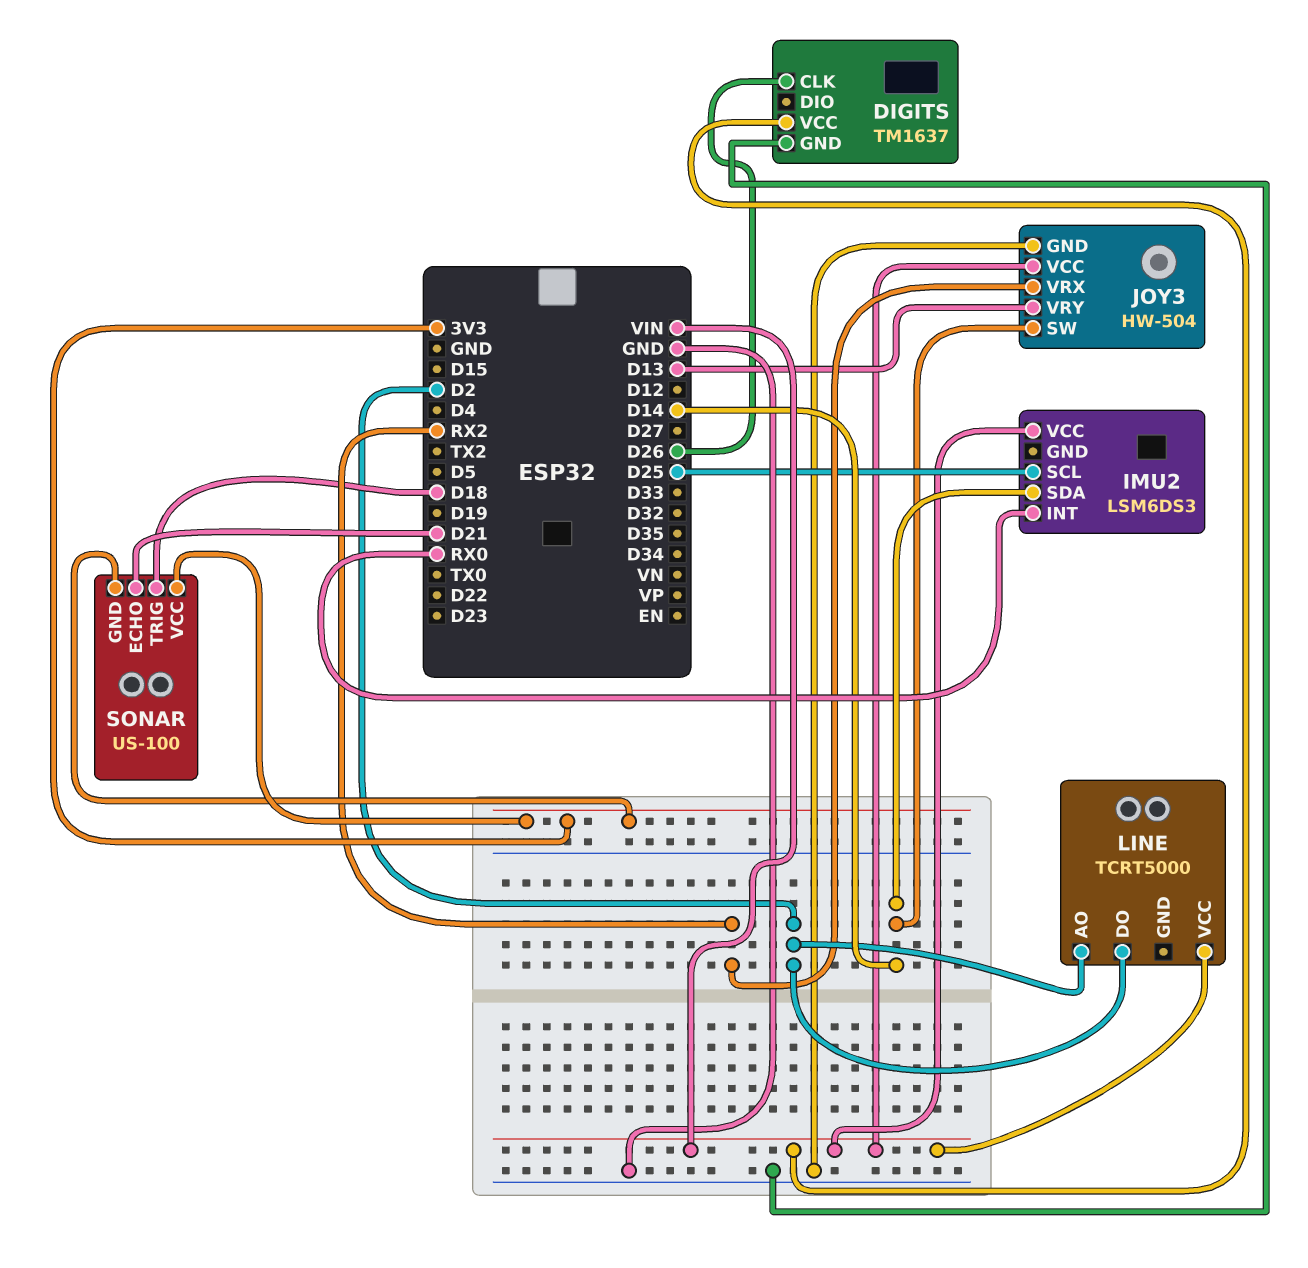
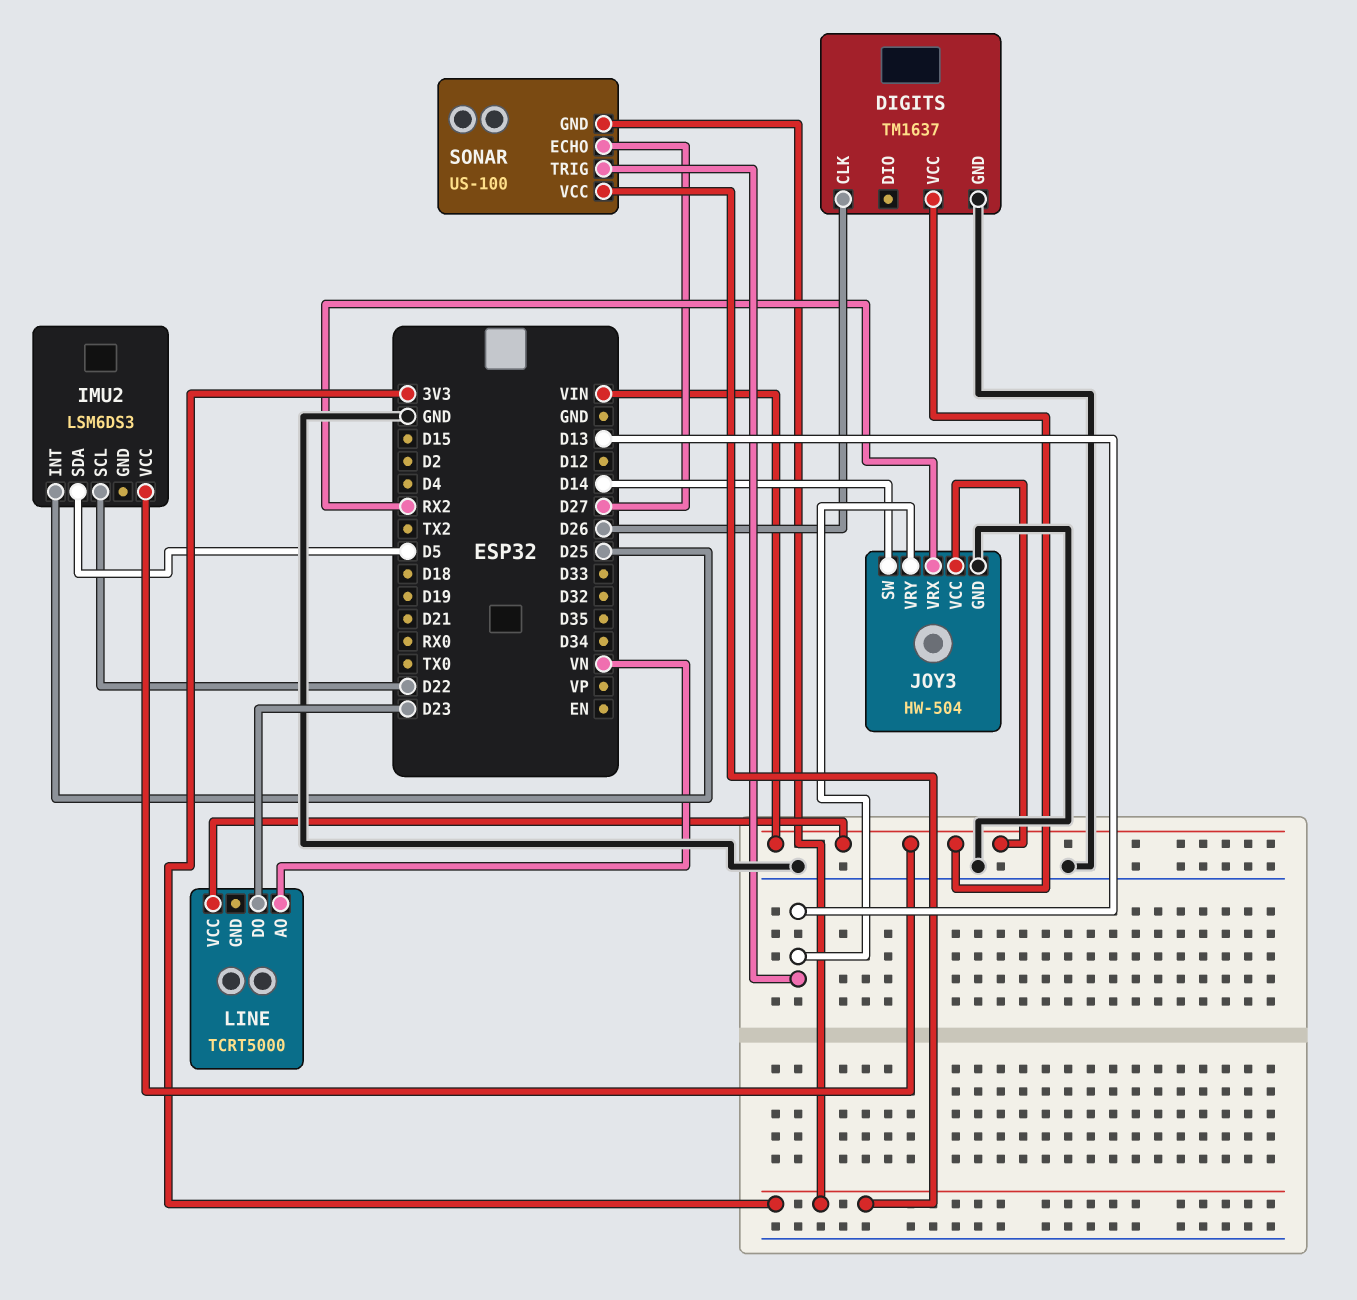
IMU2 pin INT: RX0 -> D25
IMU2 pin SCL: D25 -> D22
IMU2 pin SDA: D14 -> D5
LINE pin AO: D2 -> VN
LINE pin DO: D2 -> D23
SONAR pin ECHO: D21 -> D27
SONAR pin TRIG: D18 -> D13

